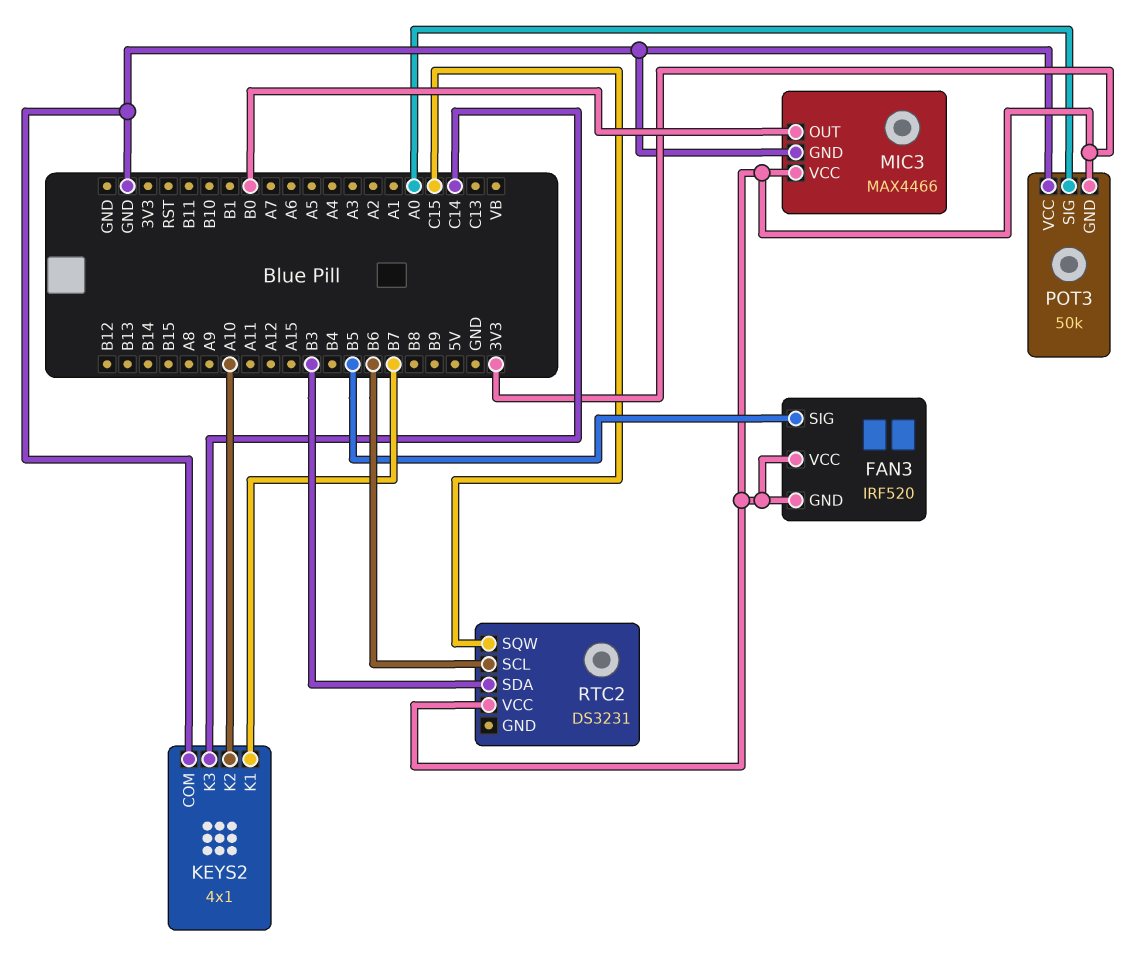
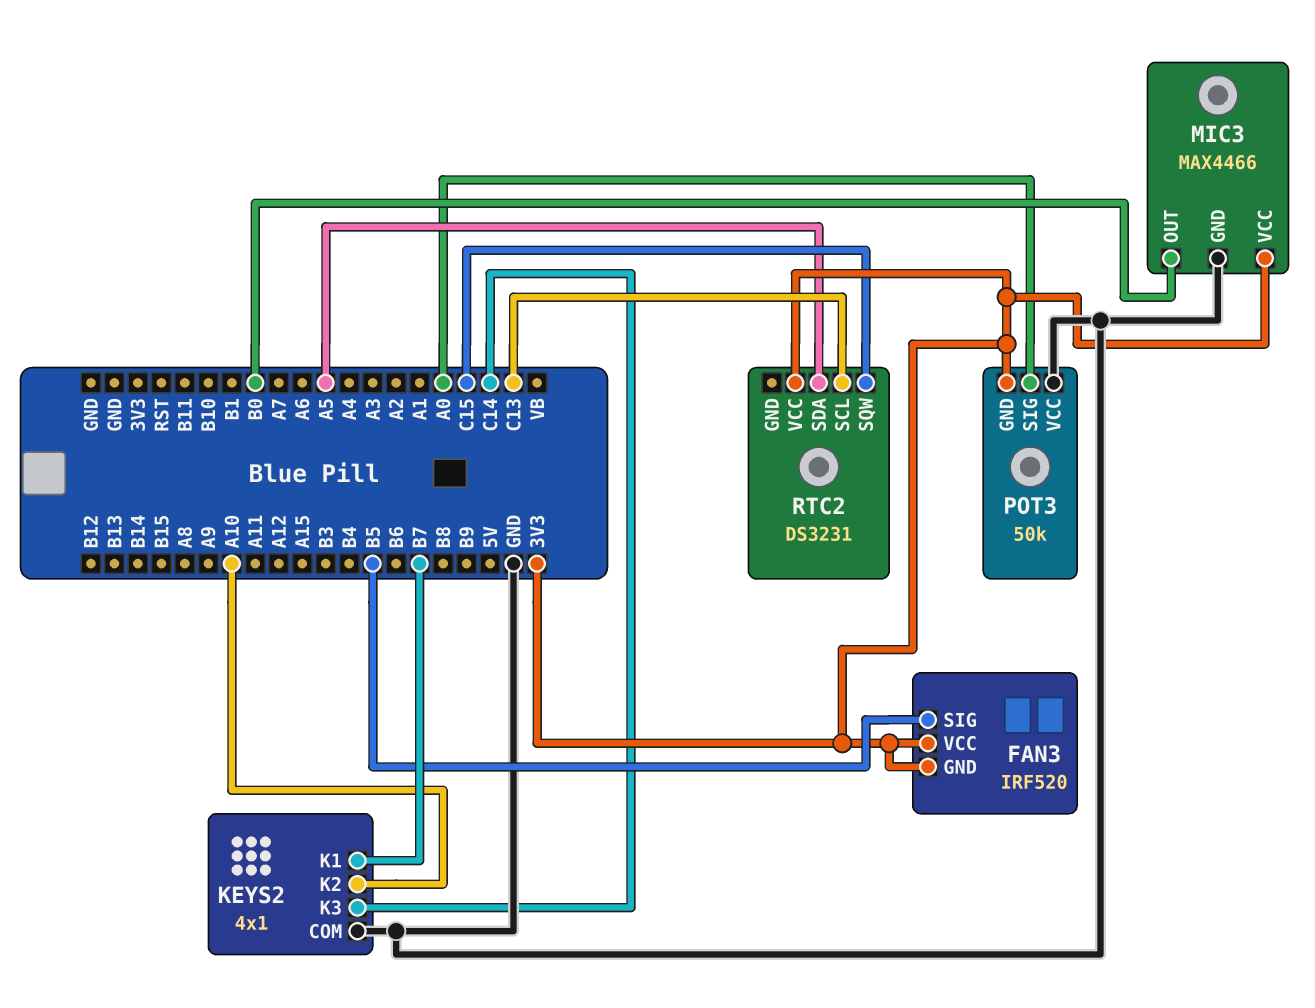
RTC2 pin SCL: B6 -> C13
RTC2 pin SDA: B3 -> A5

